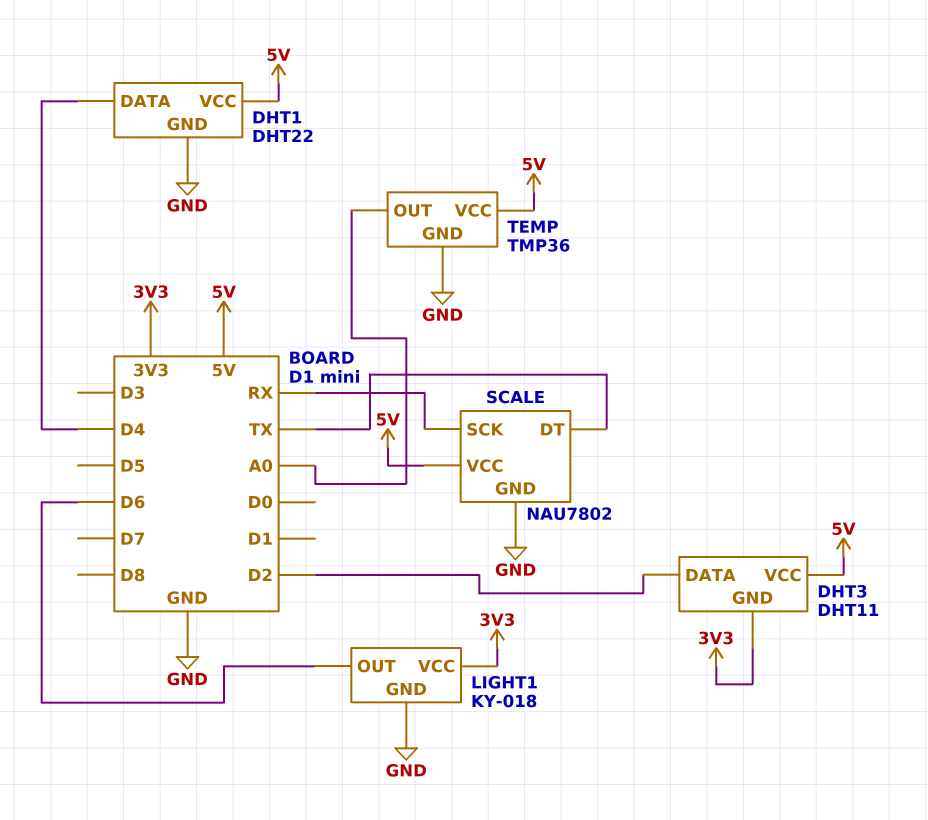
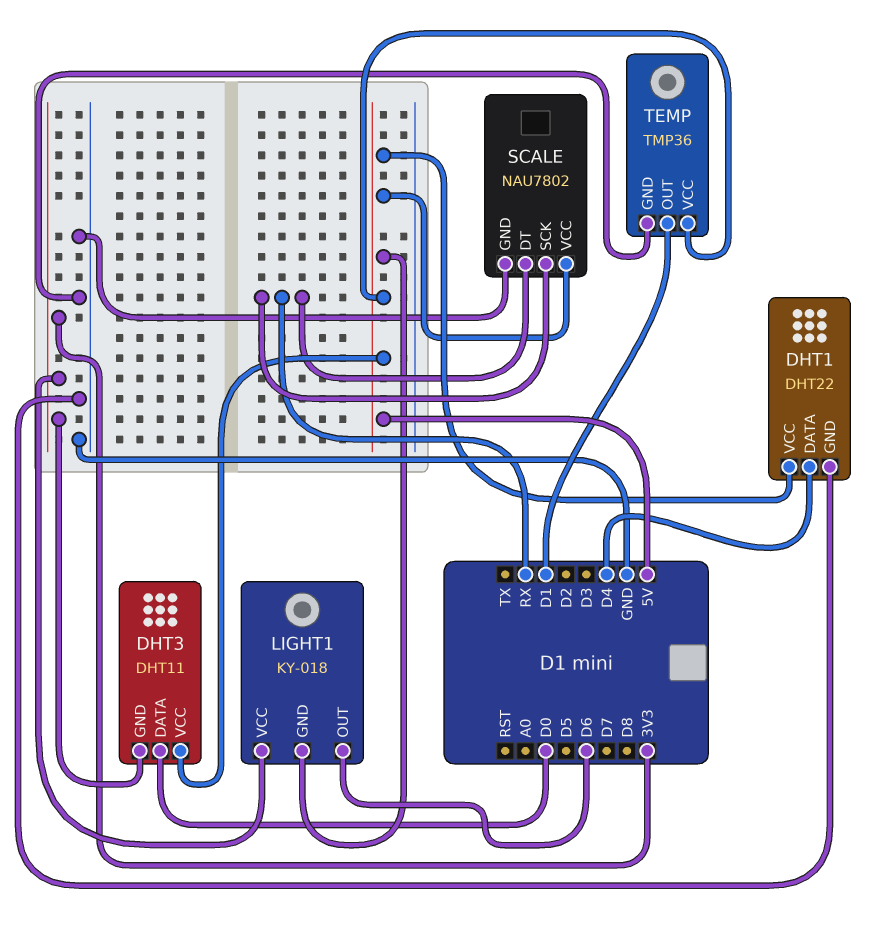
DHT3 pin DATA: D2 -> D0
LIGHT1 pin GND: GND -> 5V
SCALE pin DT: TX -> RX
TEMP pin OUT: A0 -> D1

